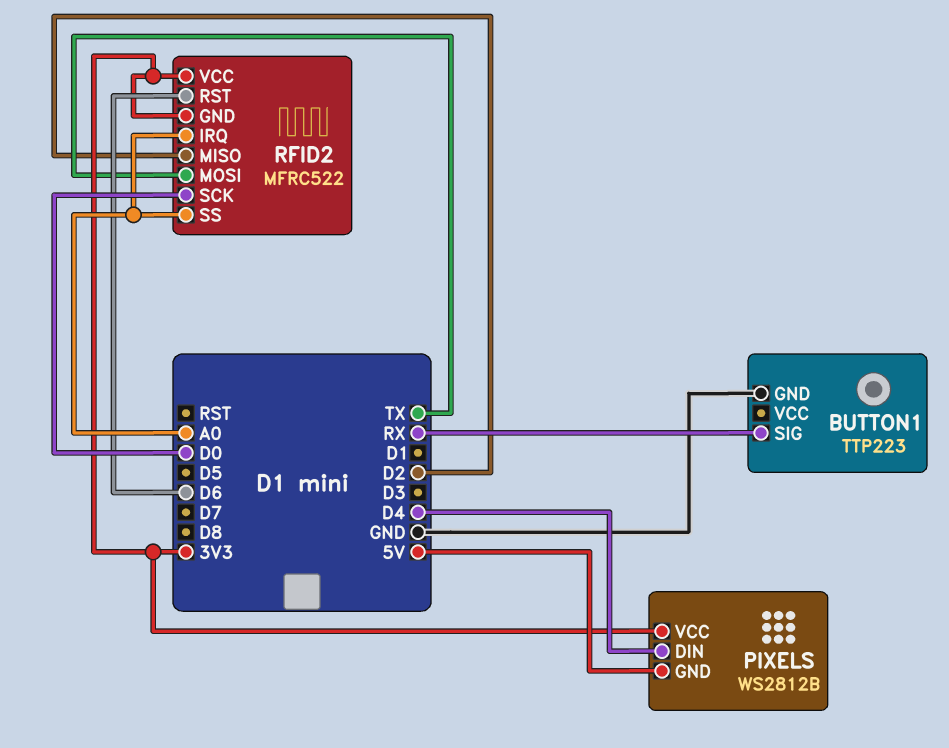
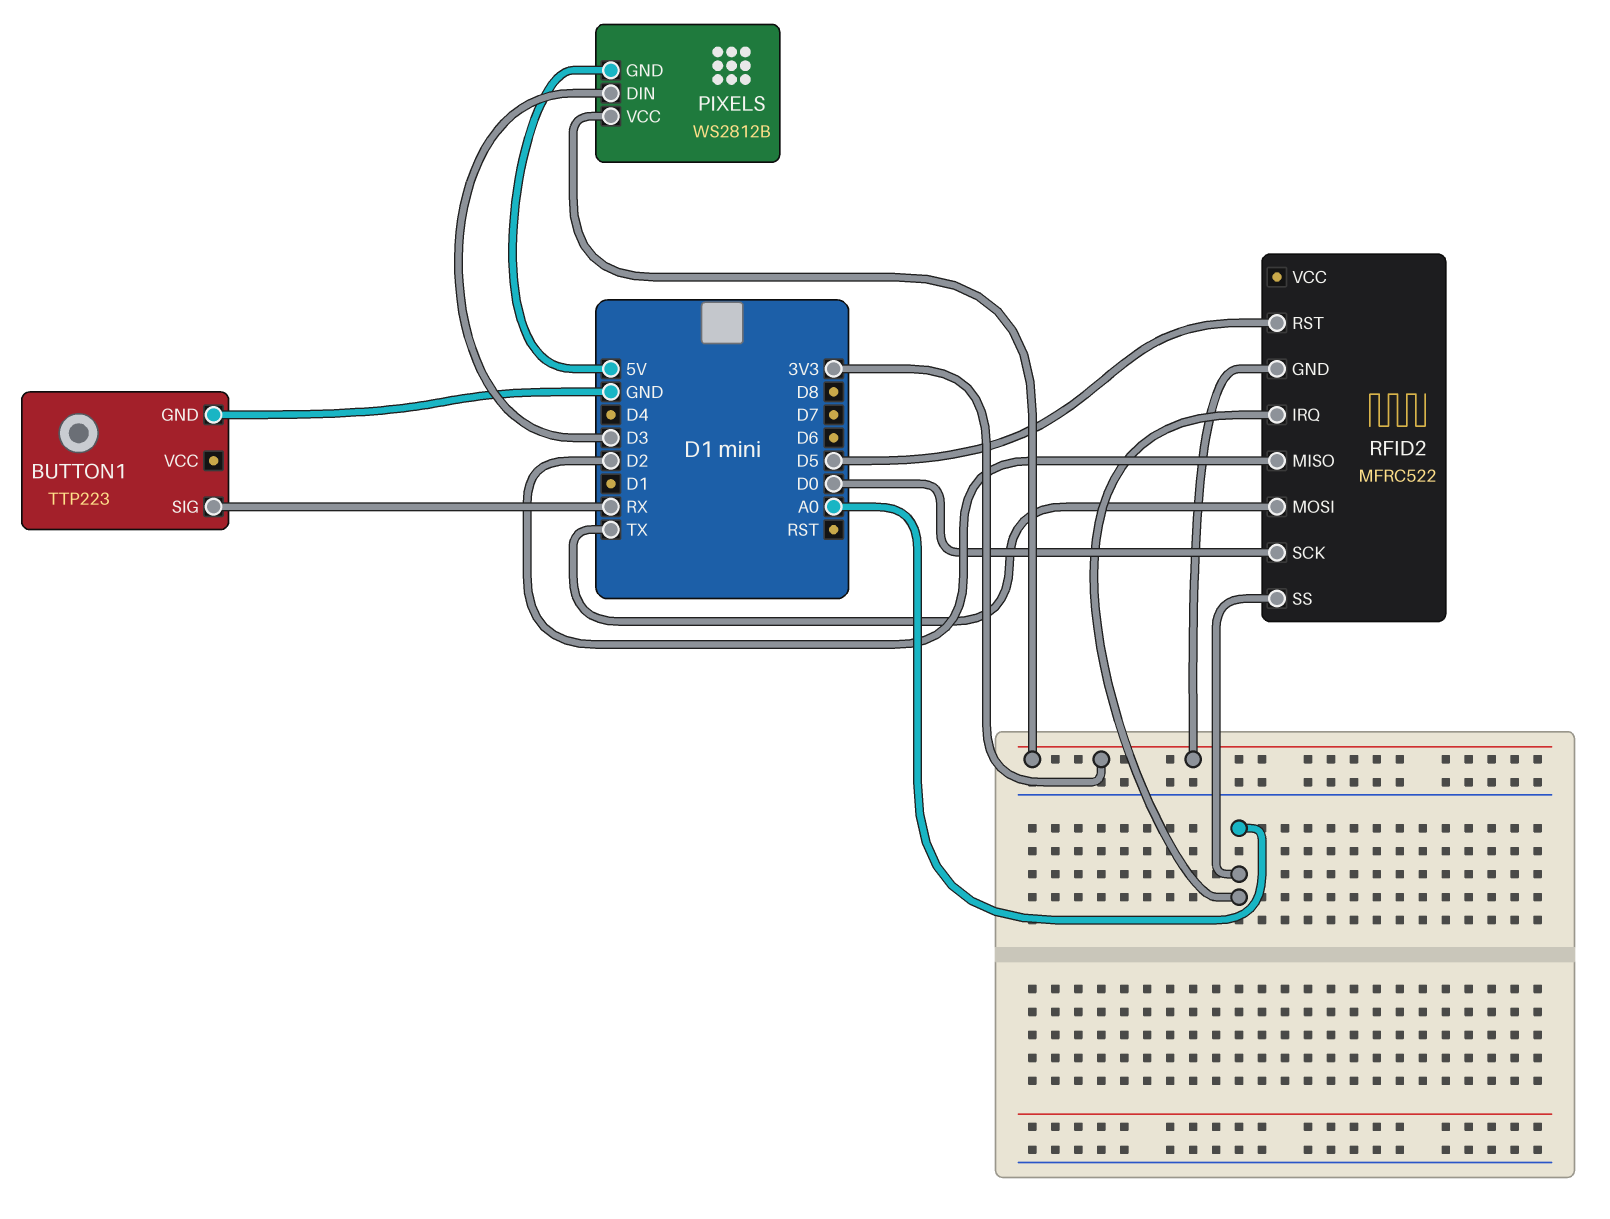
PIXELS pin DIN: D4 -> D3
RFID2 pin RST: D6 -> D5
RFID2 pin VCC: 3V3 -> none

